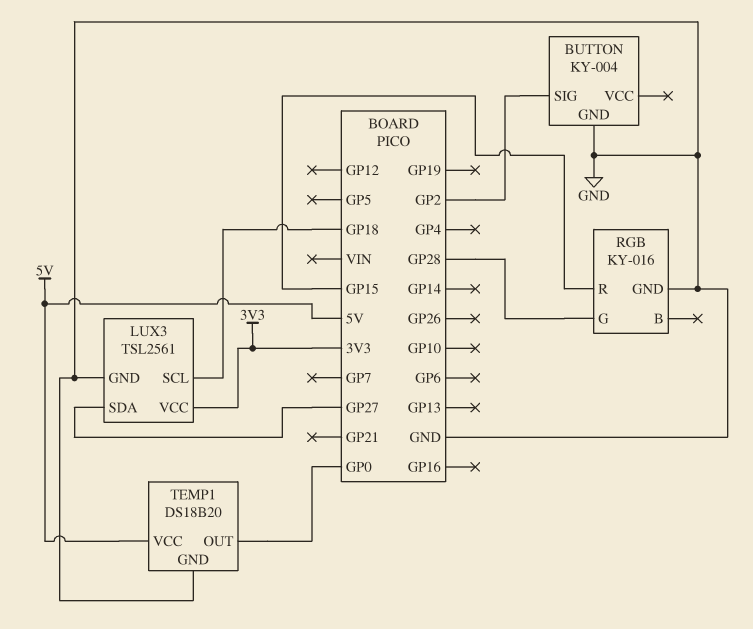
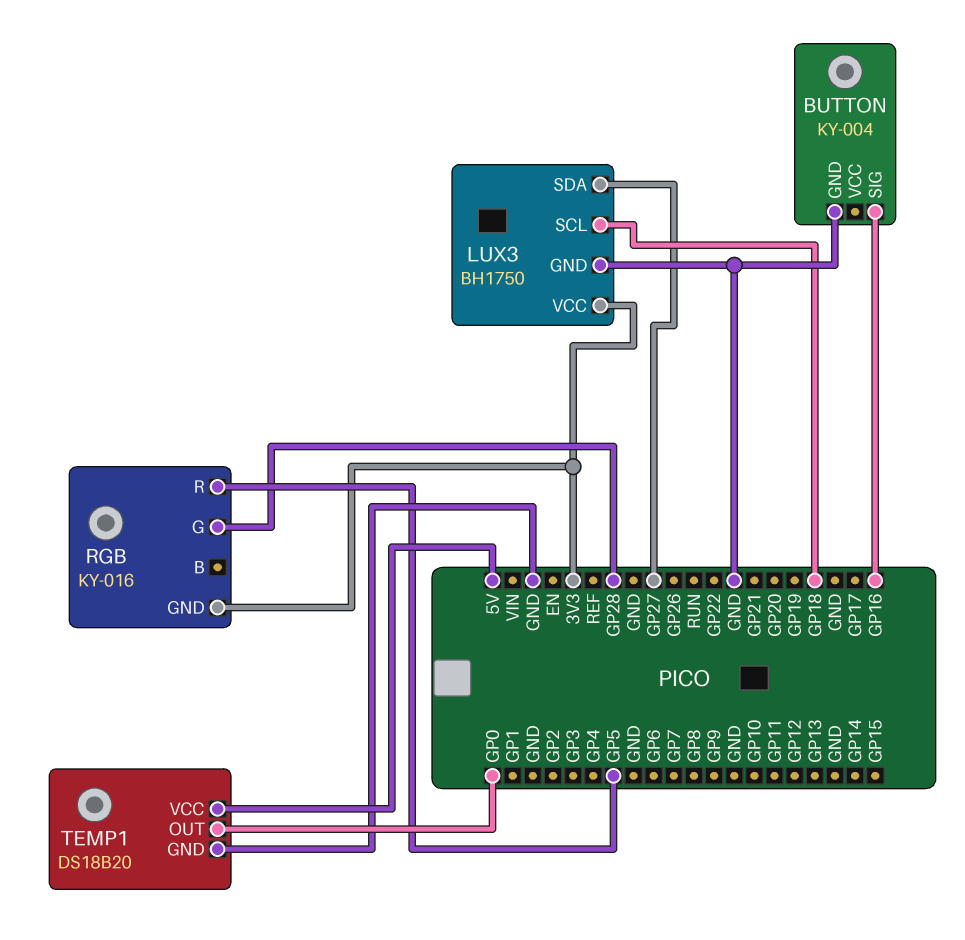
BUTTON pin SIG: GP2 -> GP16
LUX3: TSL2561 -> BH1750
RGB pin GND: GND -> 3V3
RGB pin R: GP15 -> GP5

